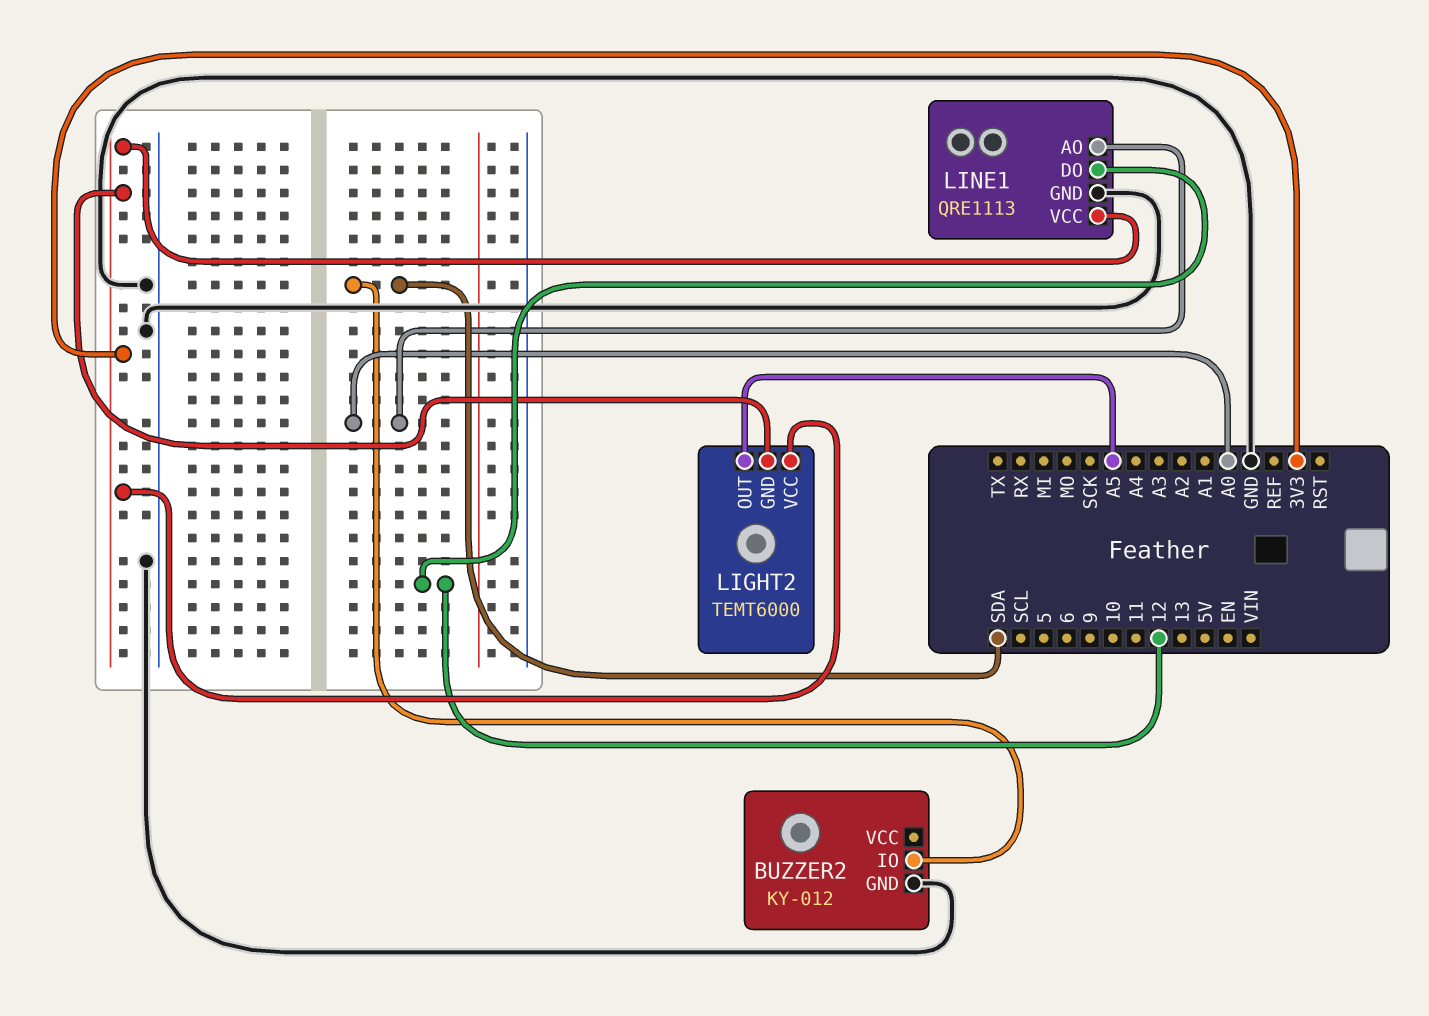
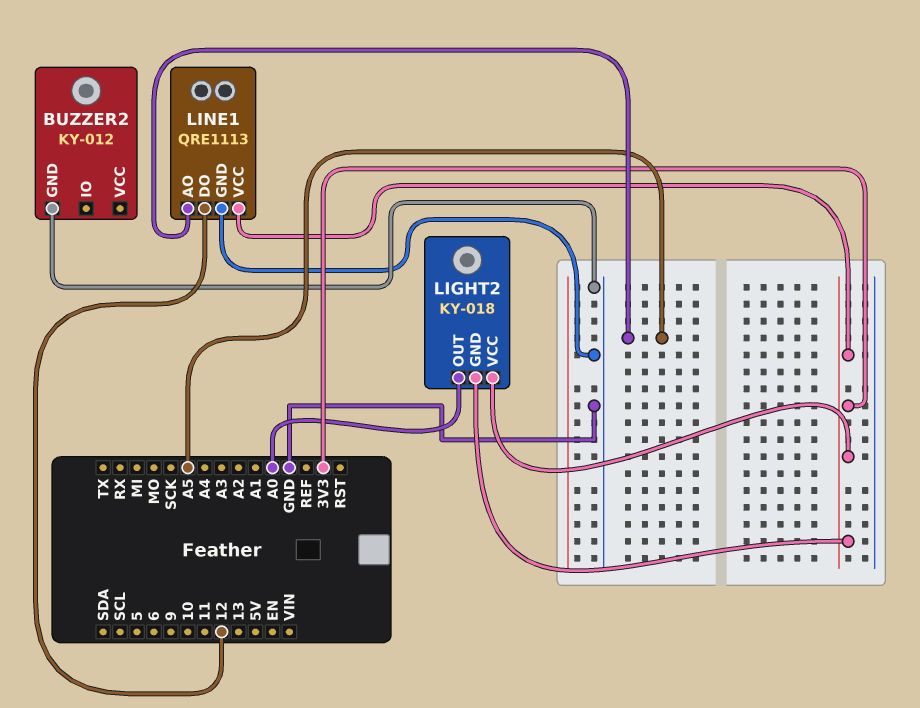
BUZZER2 pin IO: SDA -> none
LIGHT2: TEMT6000 -> KY-018
LIGHT2 pin OUT: A5 -> A0
LINE1 pin AO: A0 -> A5

